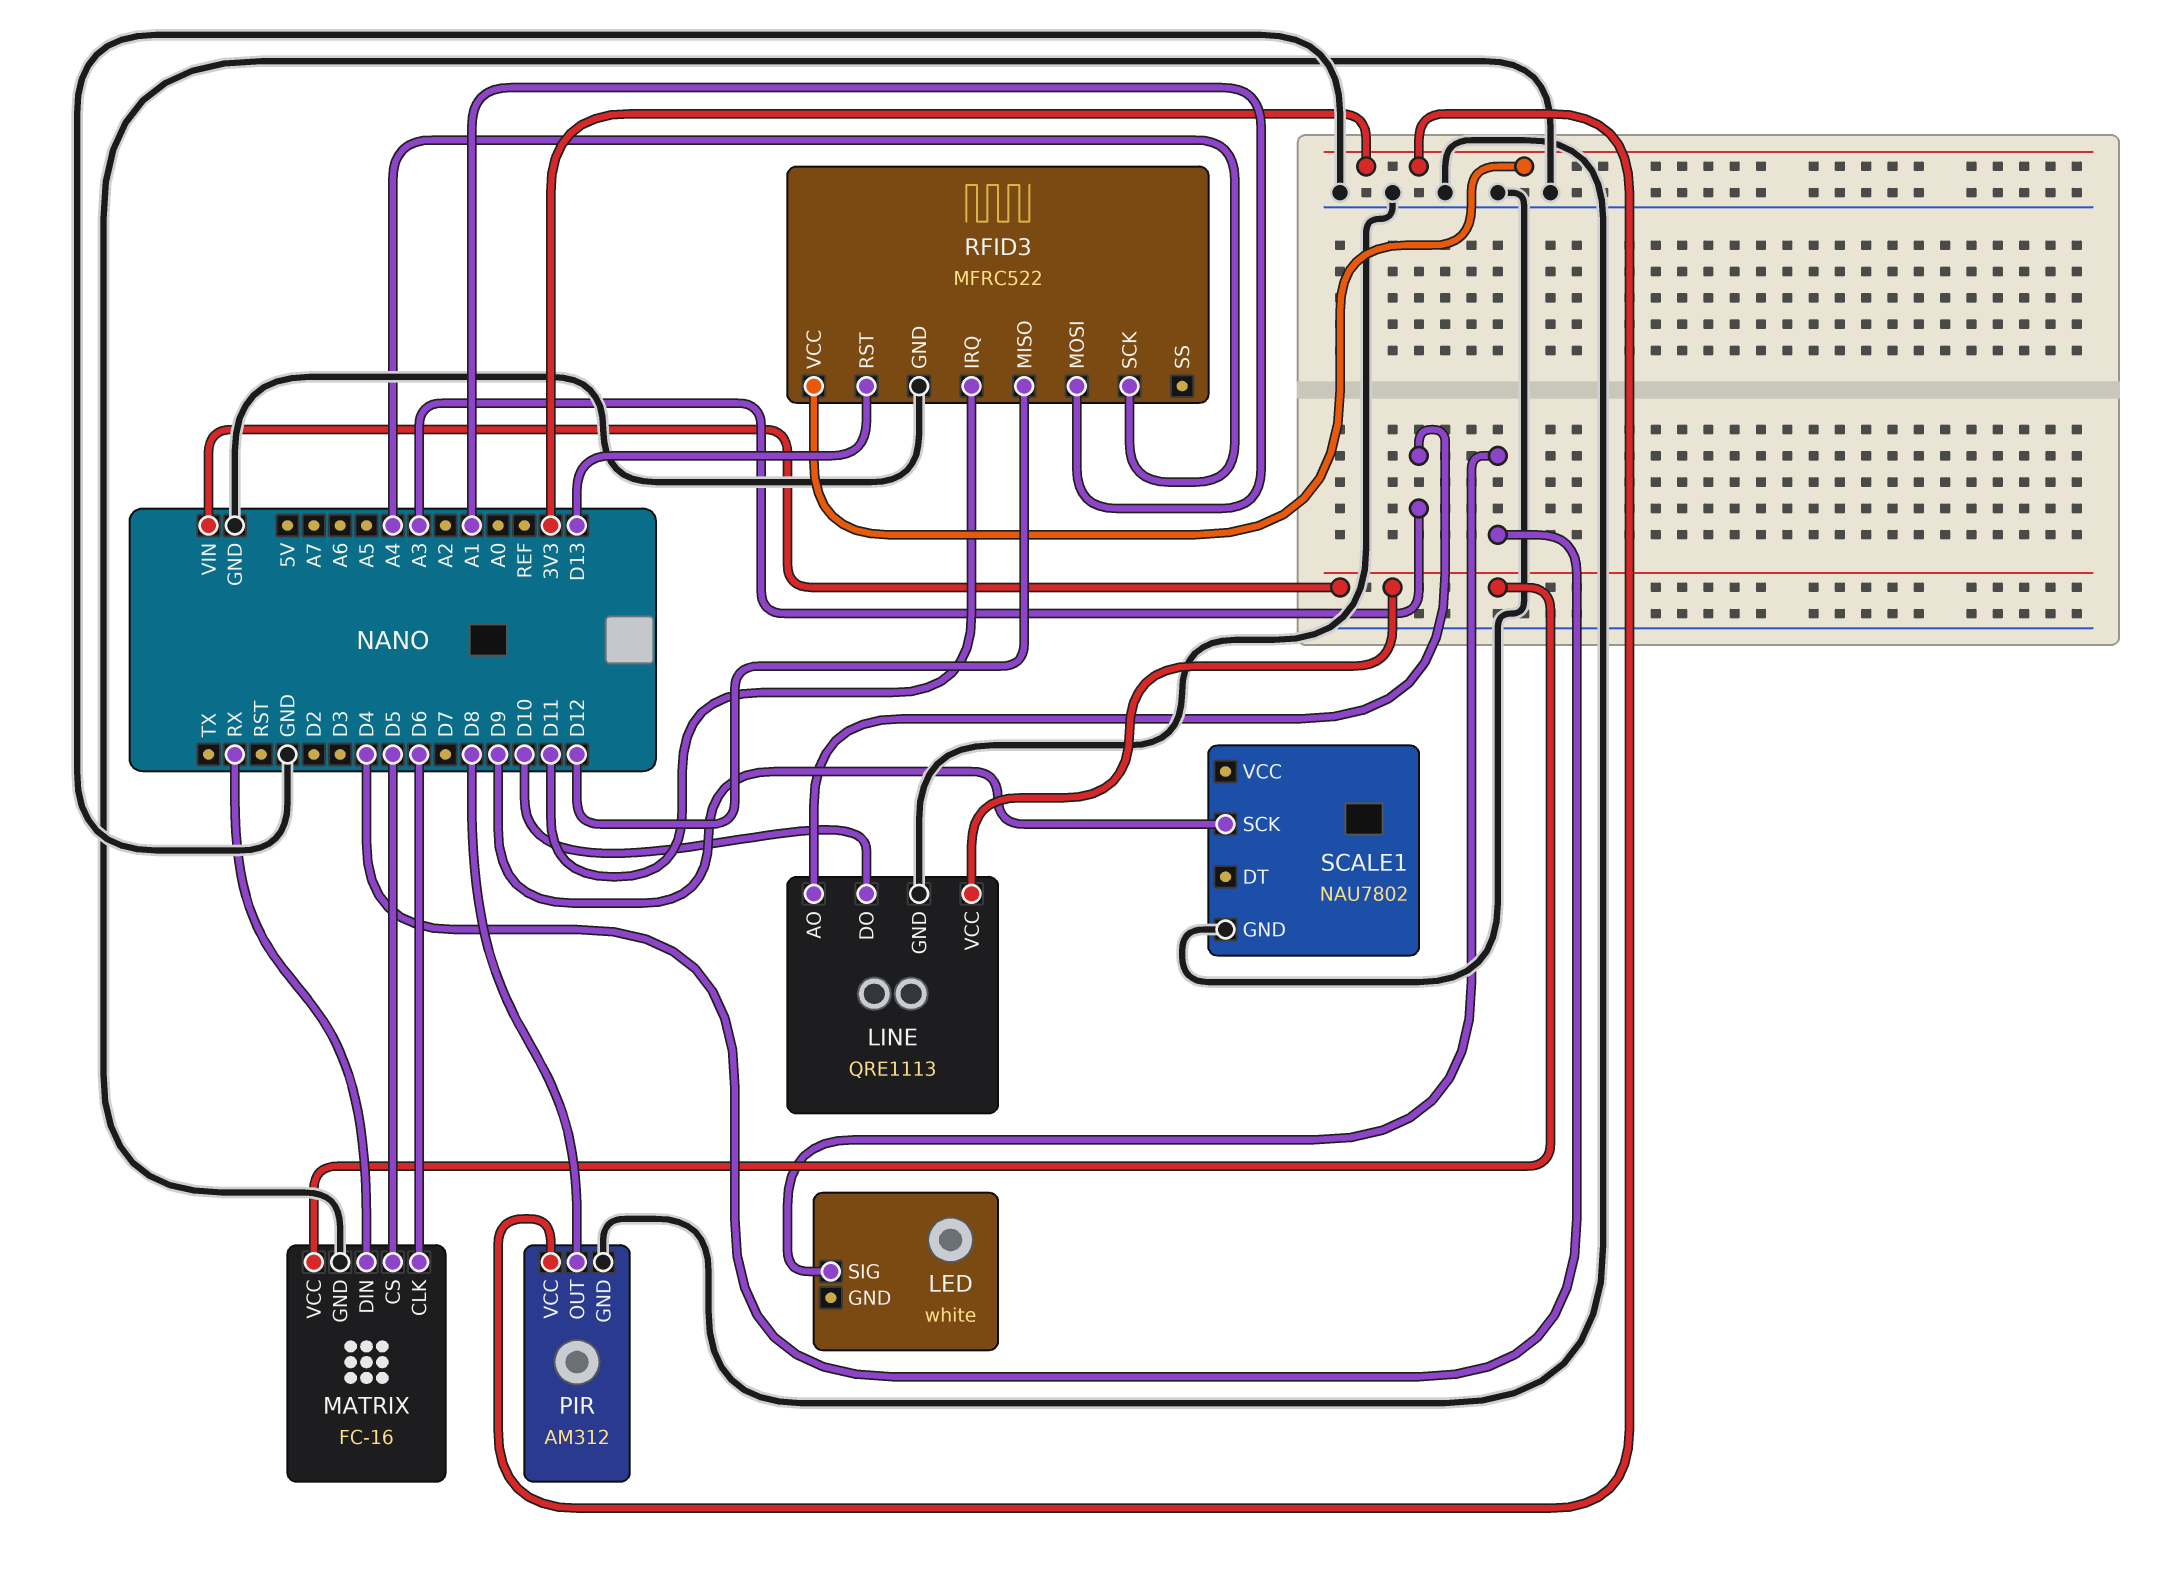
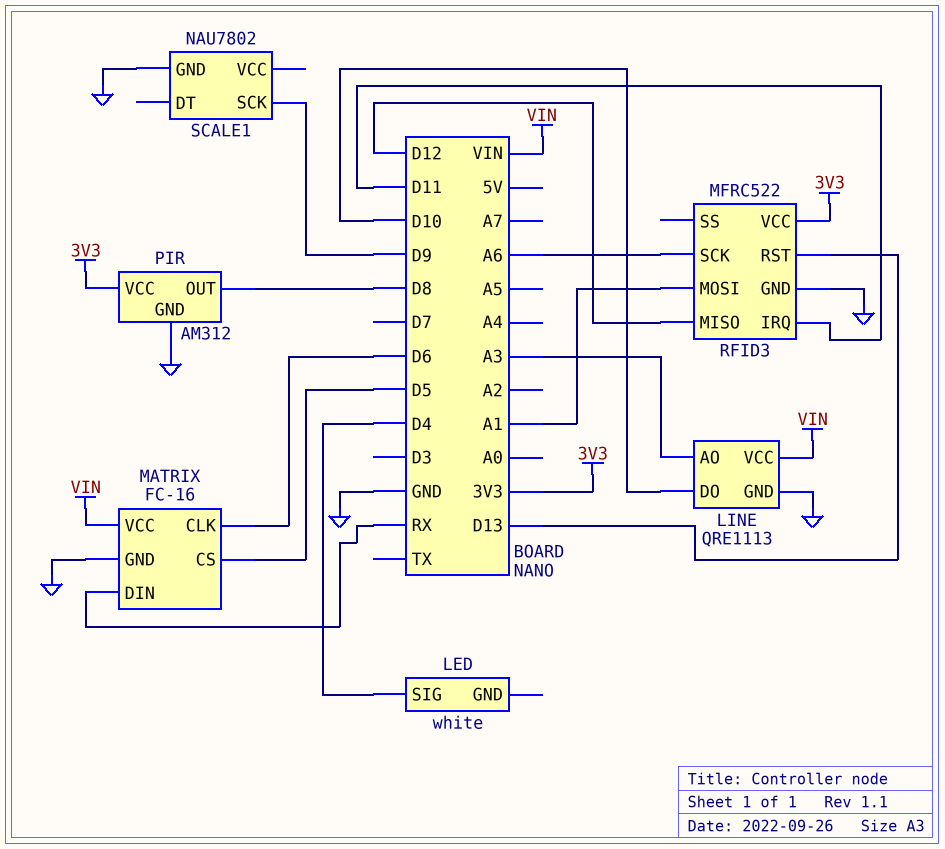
RFID3 pin SCK: A4 -> A6

